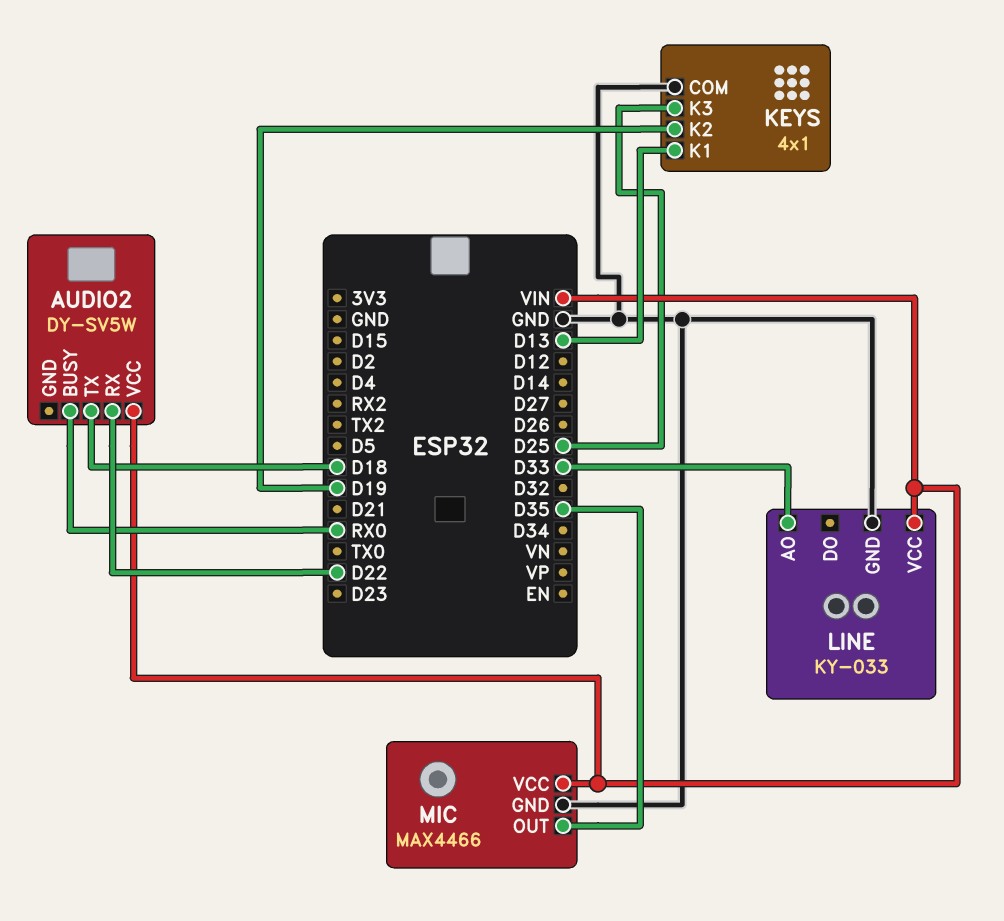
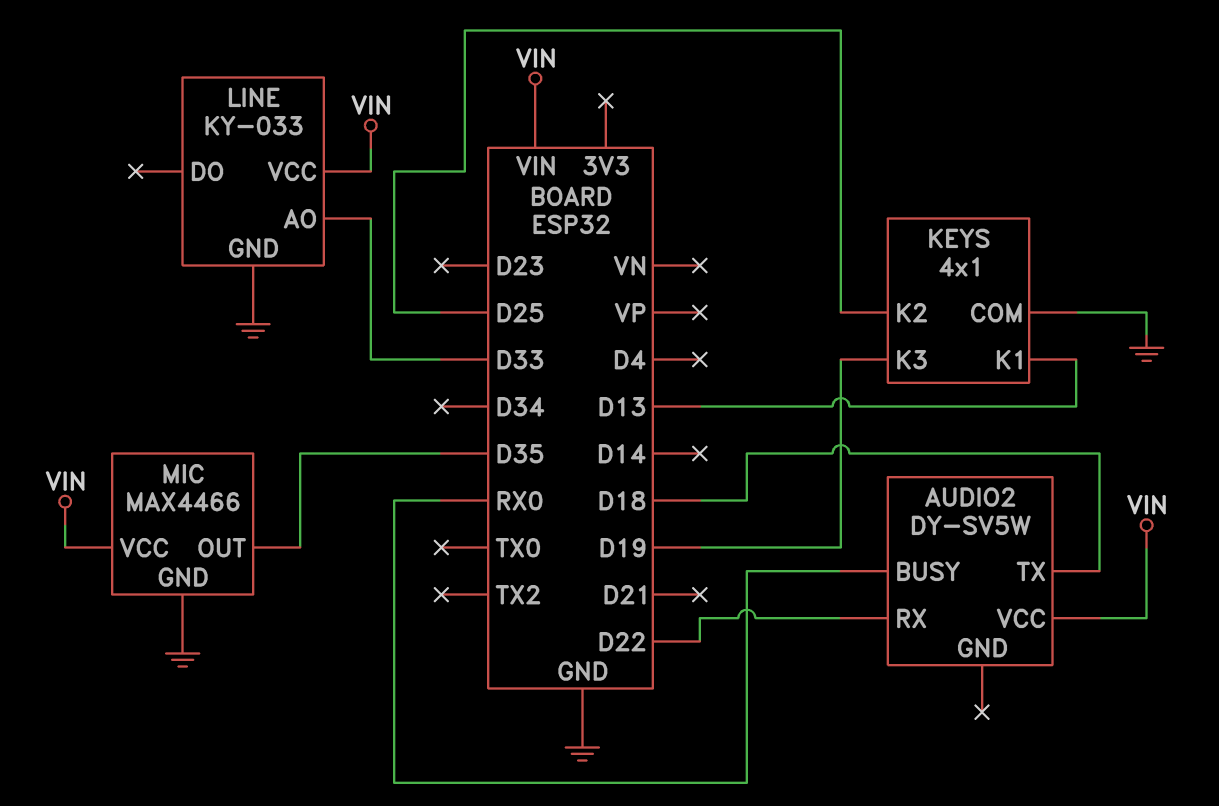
KEYS pin K2: D19 -> D25
KEYS pin K3: D25 -> D19

